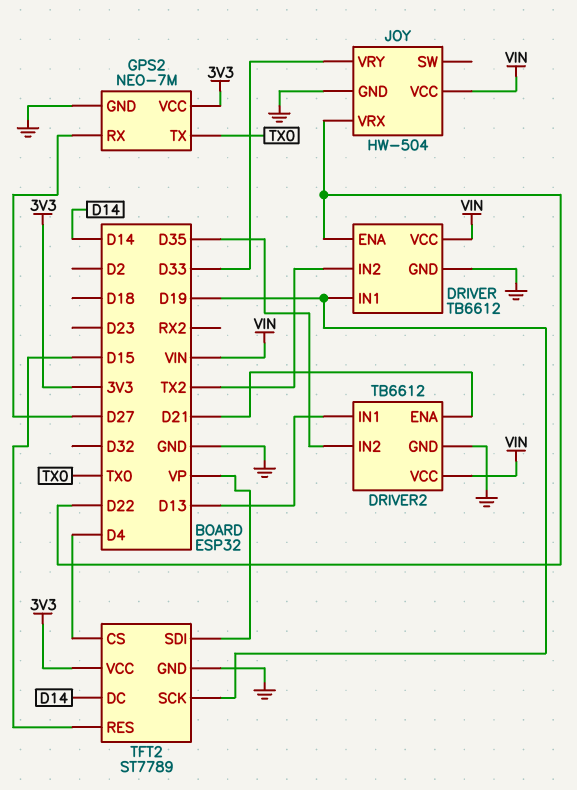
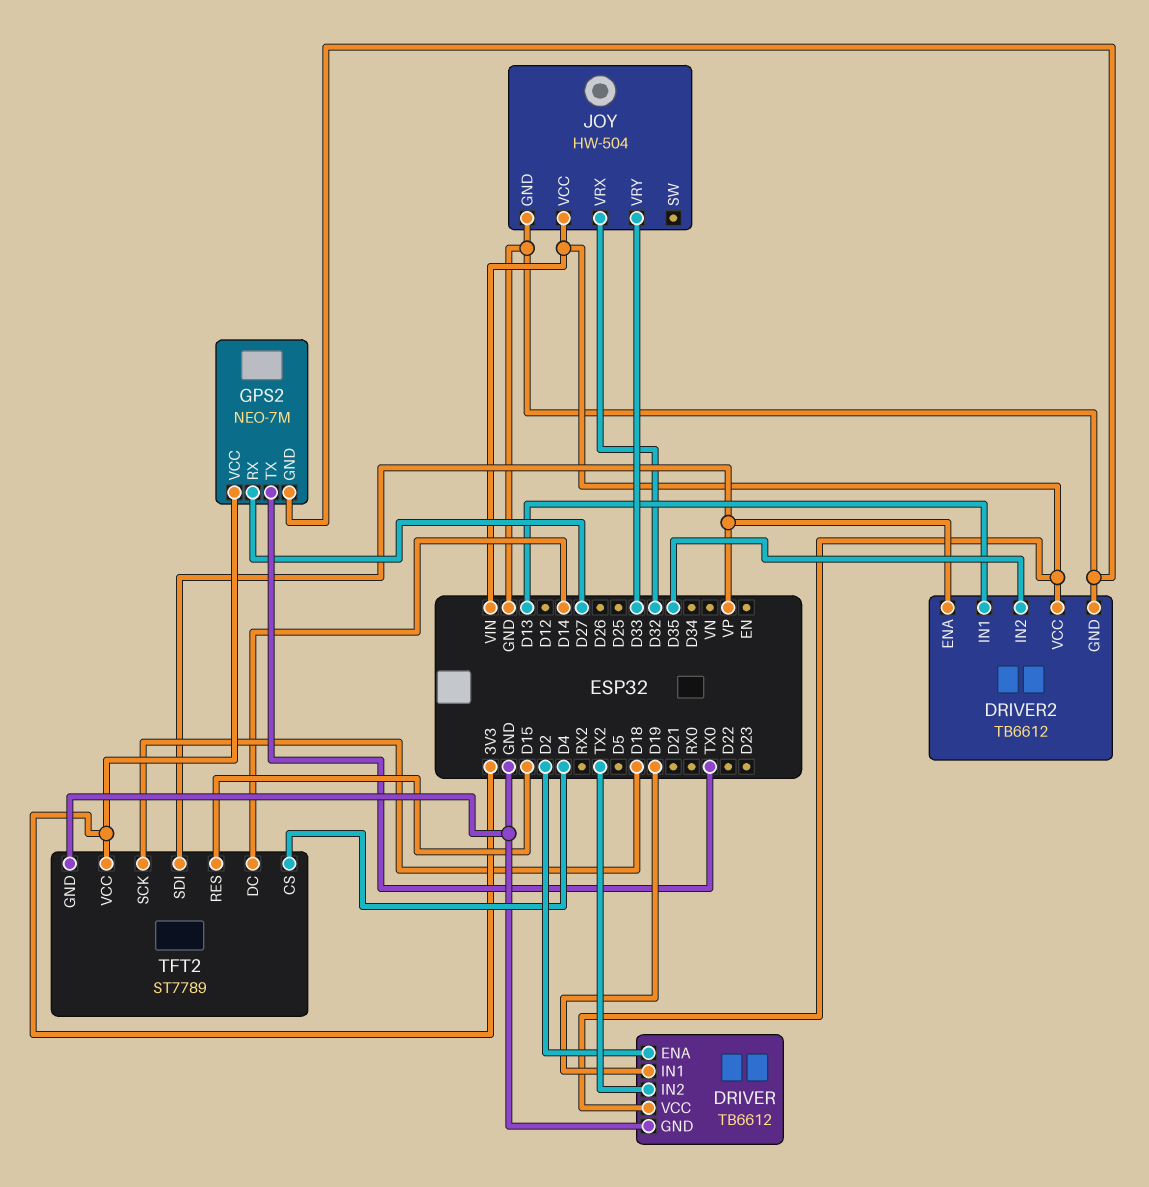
DRIVER pin ENA: D22 -> D2
DRIVER2 pin ENA: D21 -> VP
JOY pin VRX: D22 -> D32
TFT2 pin SCK: D19 -> D18

